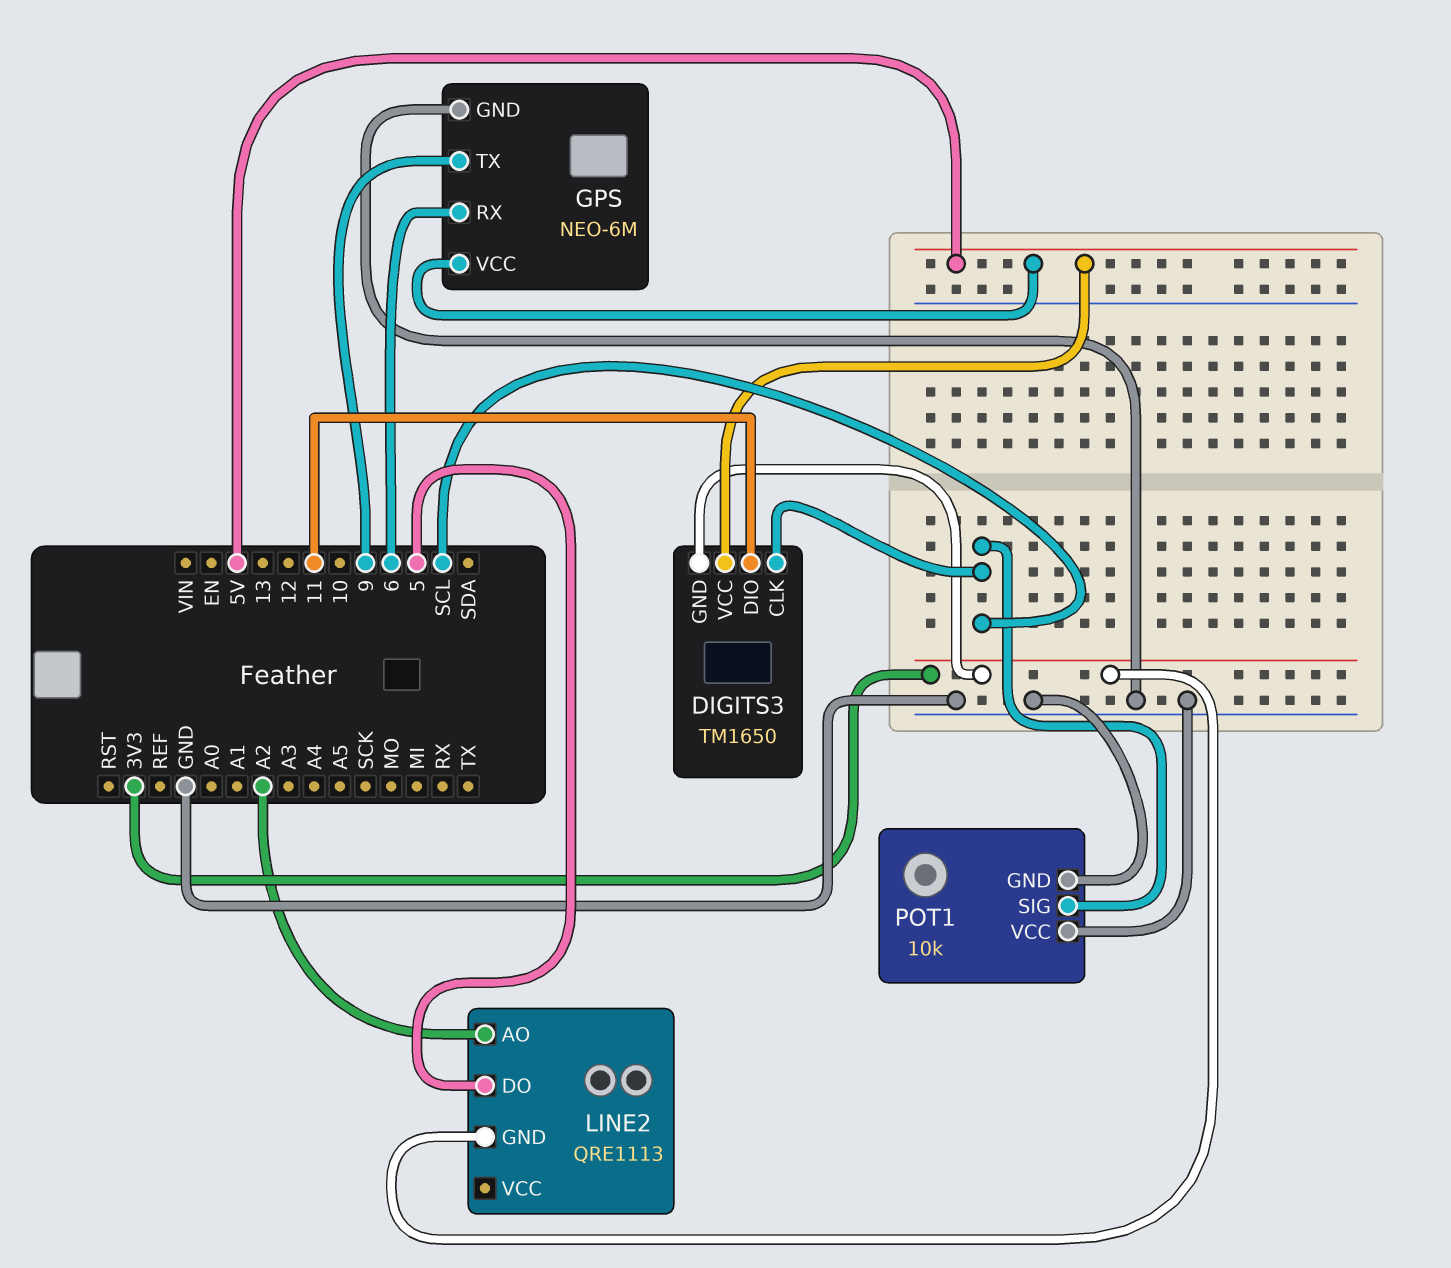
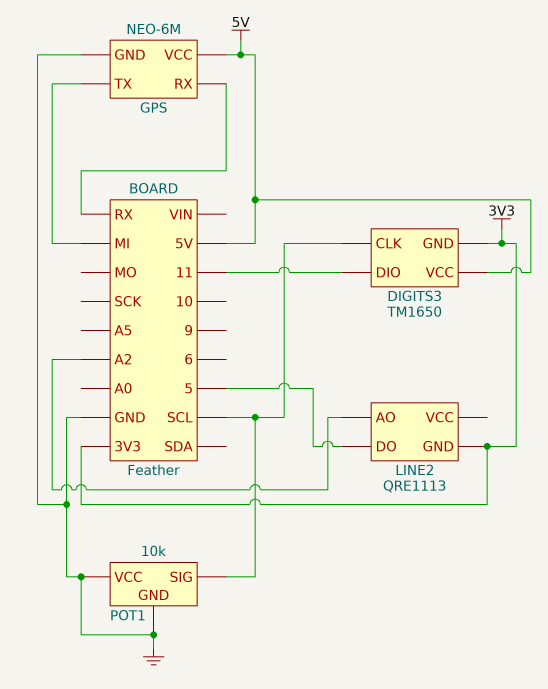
GPS pin RX: 6 -> RX
GPS pin TX: 9 -> MI

